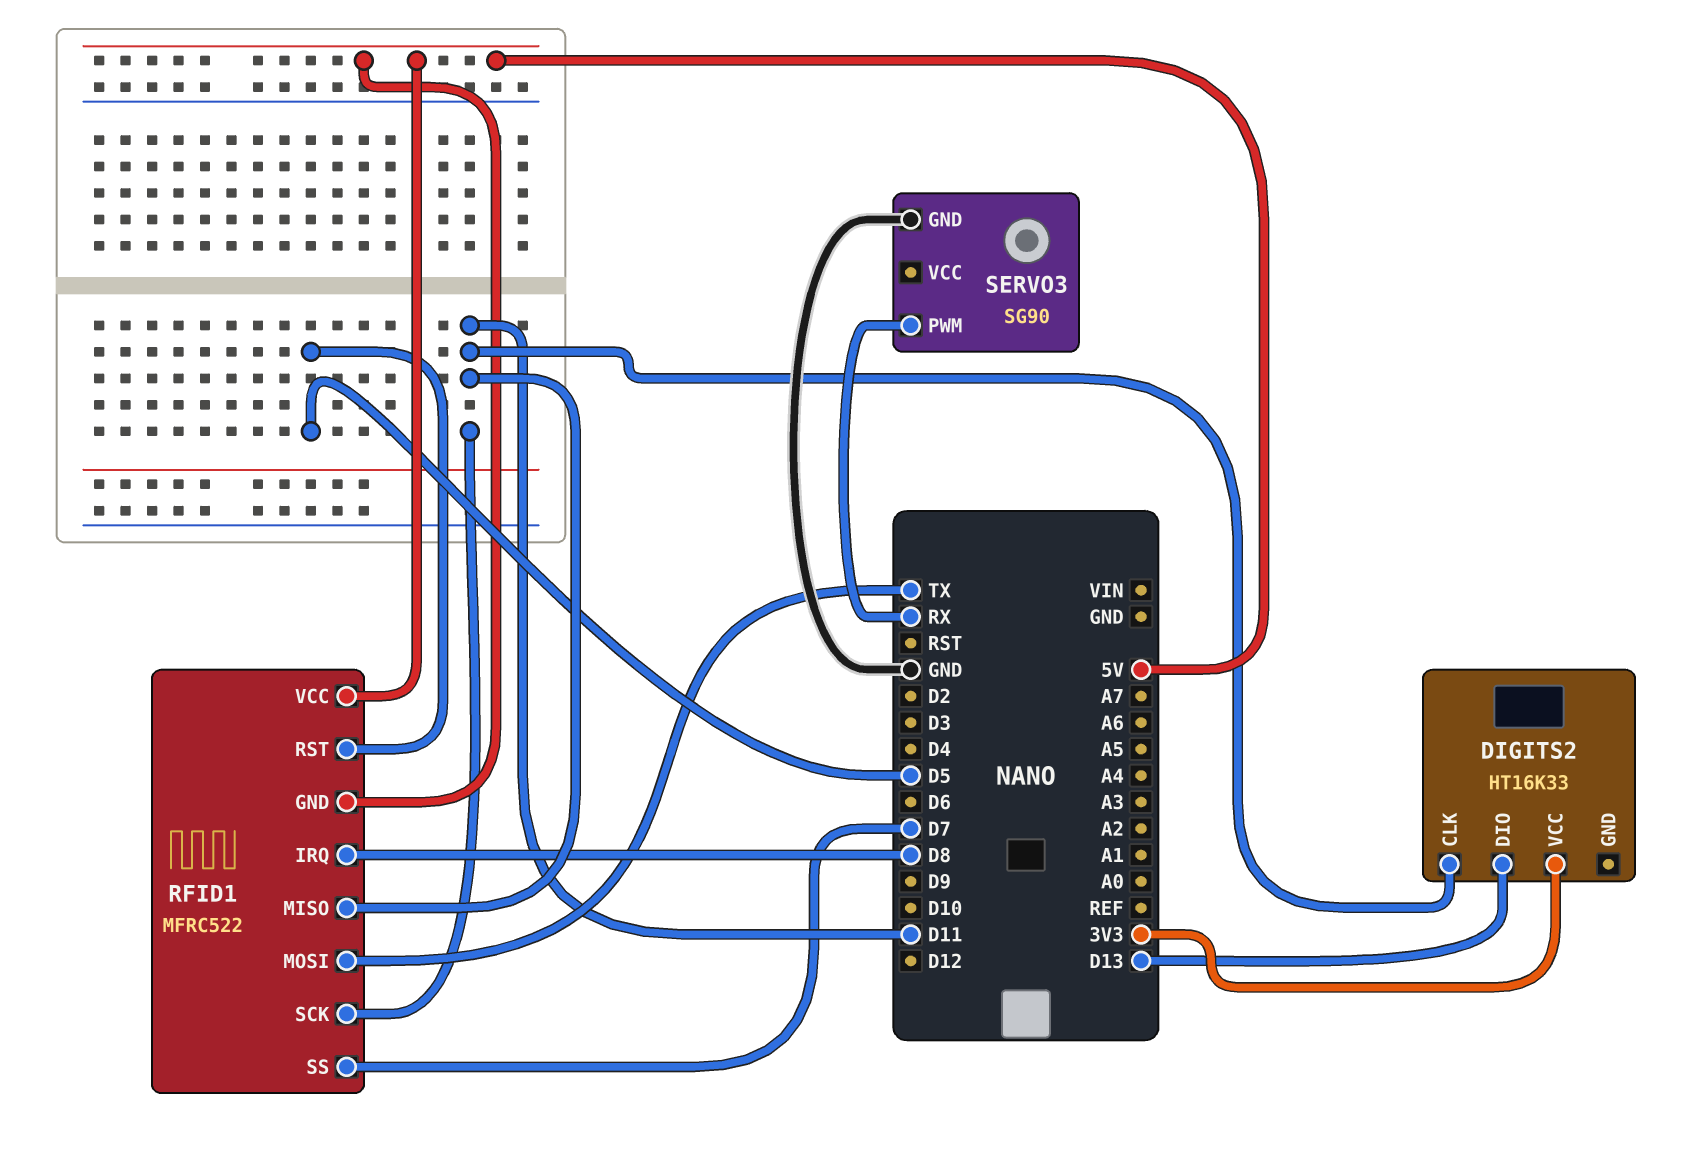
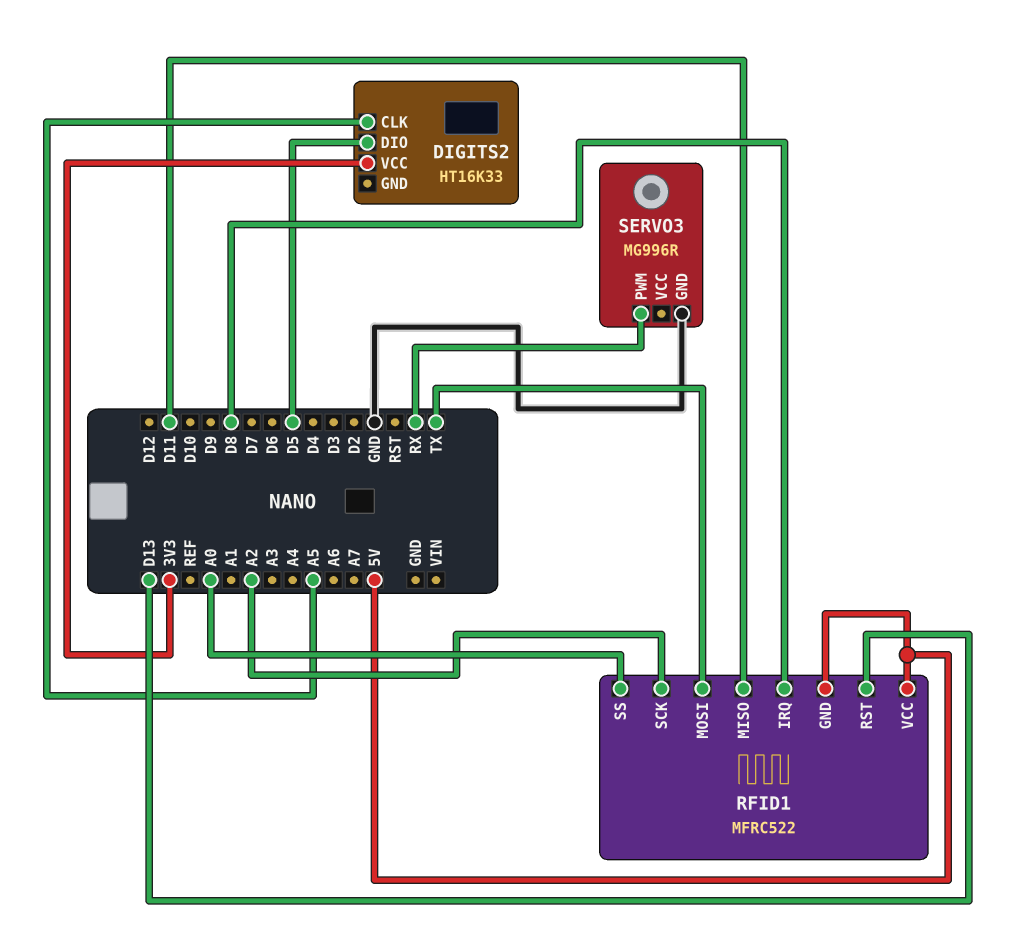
DIGITS2 pin CLK: D11 -> A5
DIGITS2 pin DIO: D13 -> D5
RFID1 pin RST: D5 -> D13
RFID1 pin SCK: D11 -> A2
RFID1 pin SS: D7 -> A0
SERVO3: SG90 -> MG996R

